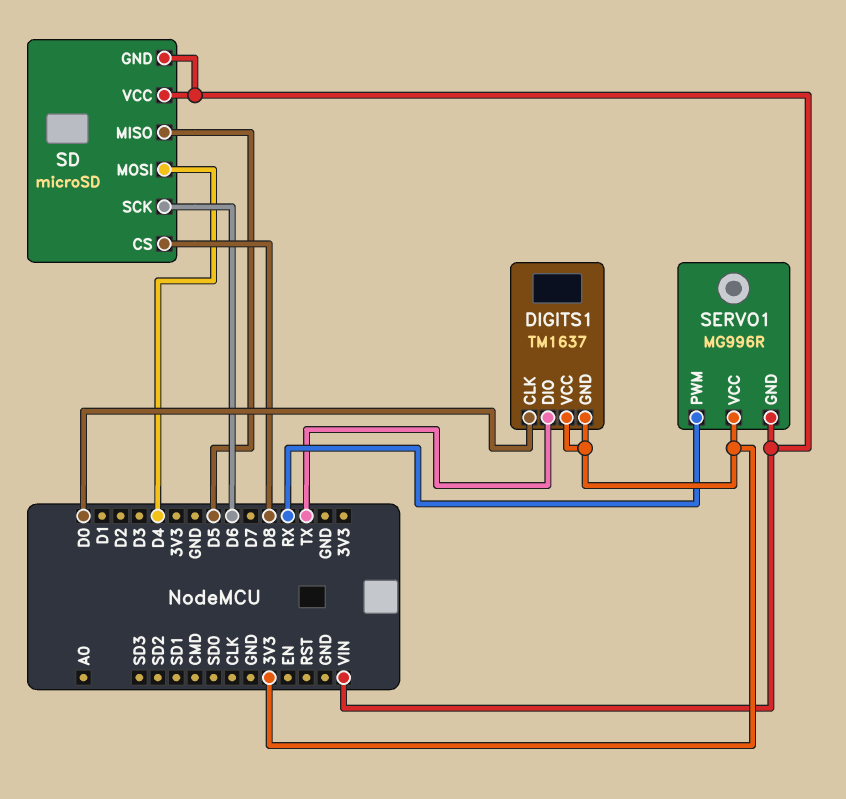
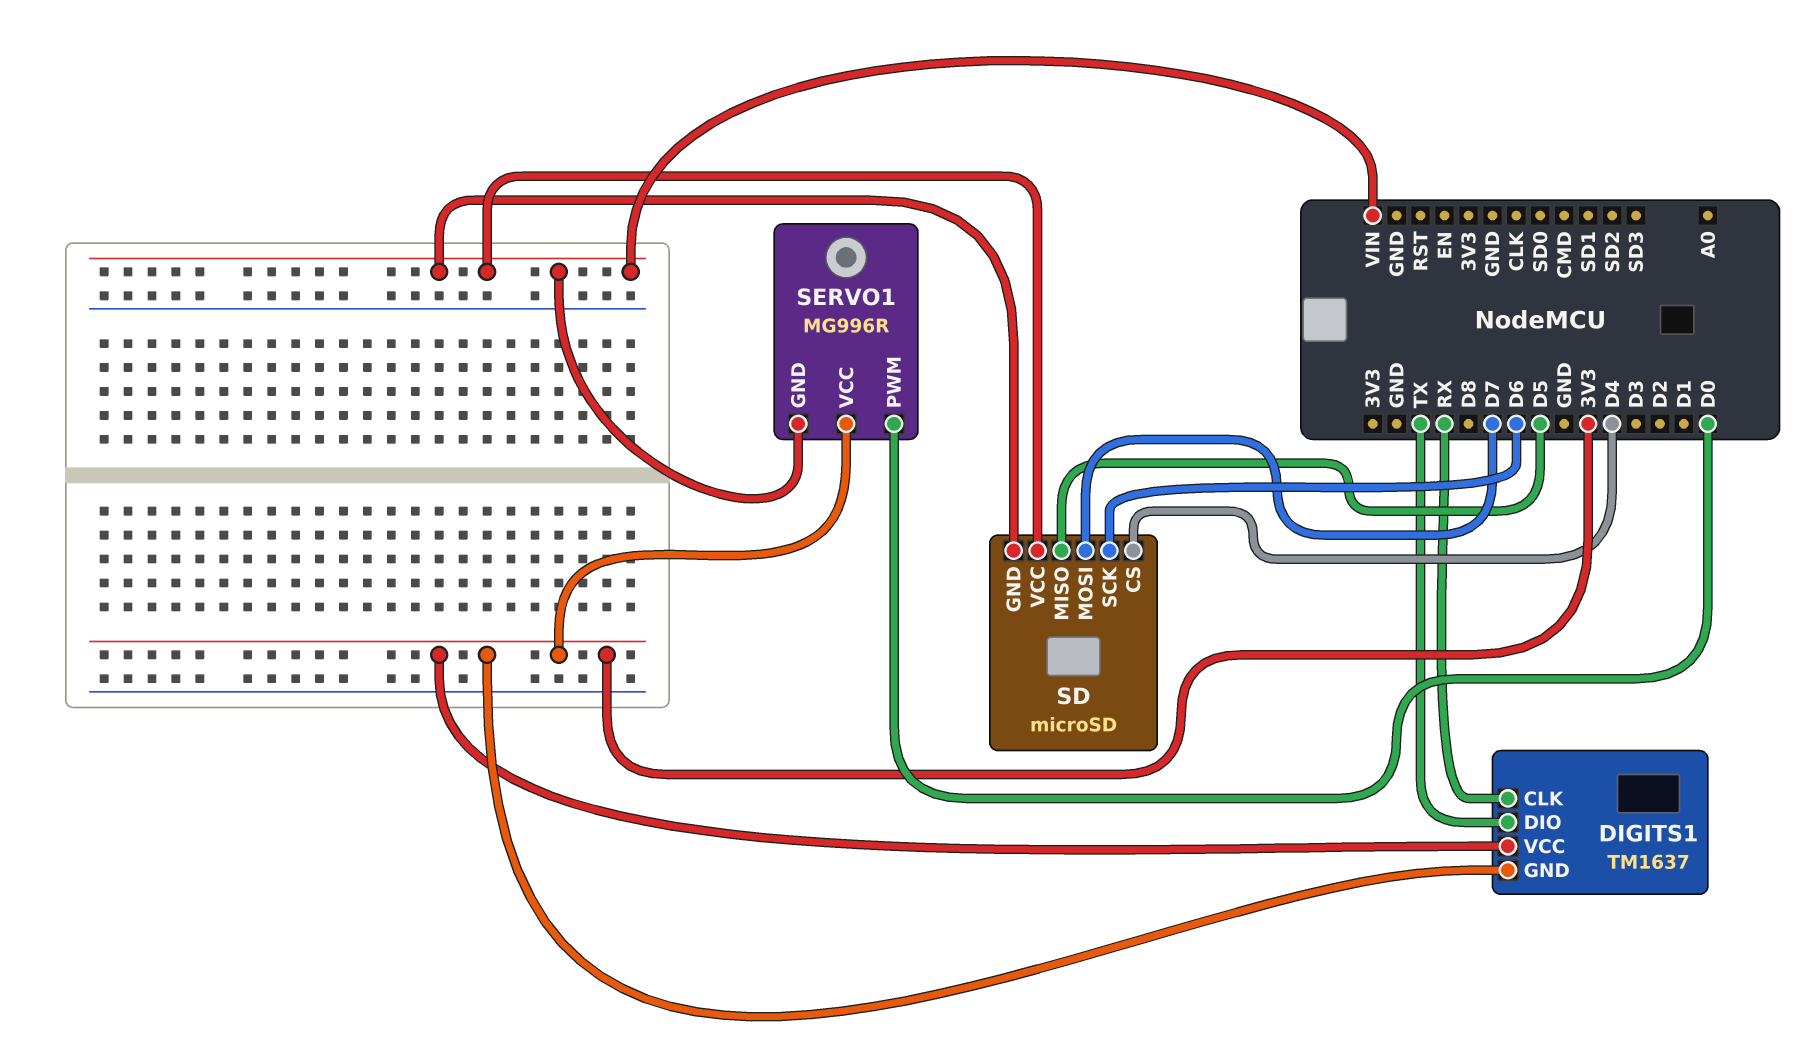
DIGITS1 pin CLK: D0 -> RX
SD pin CS: D8 -> D4
SD pin MOSI: D4 -> D7
SERVO1 pin PWM: RX -> D0

